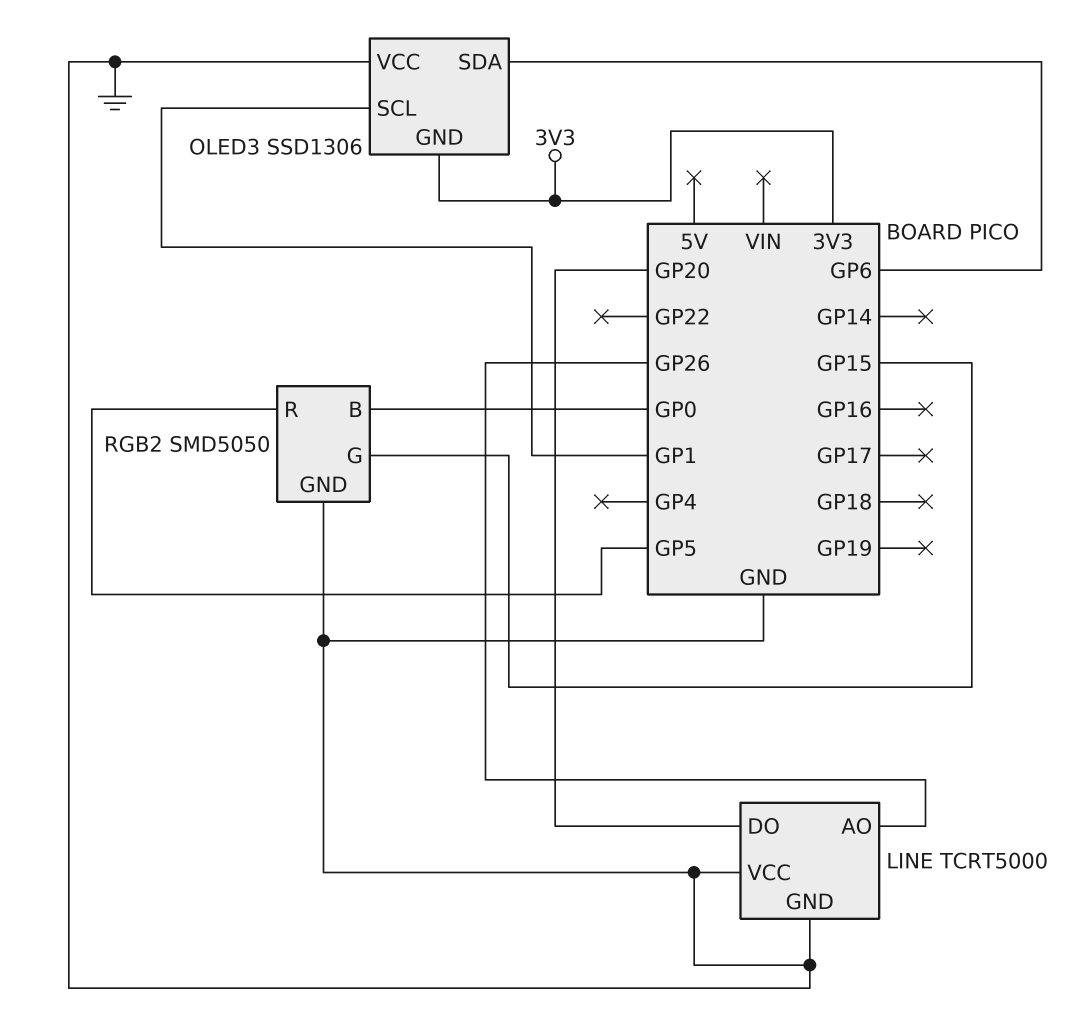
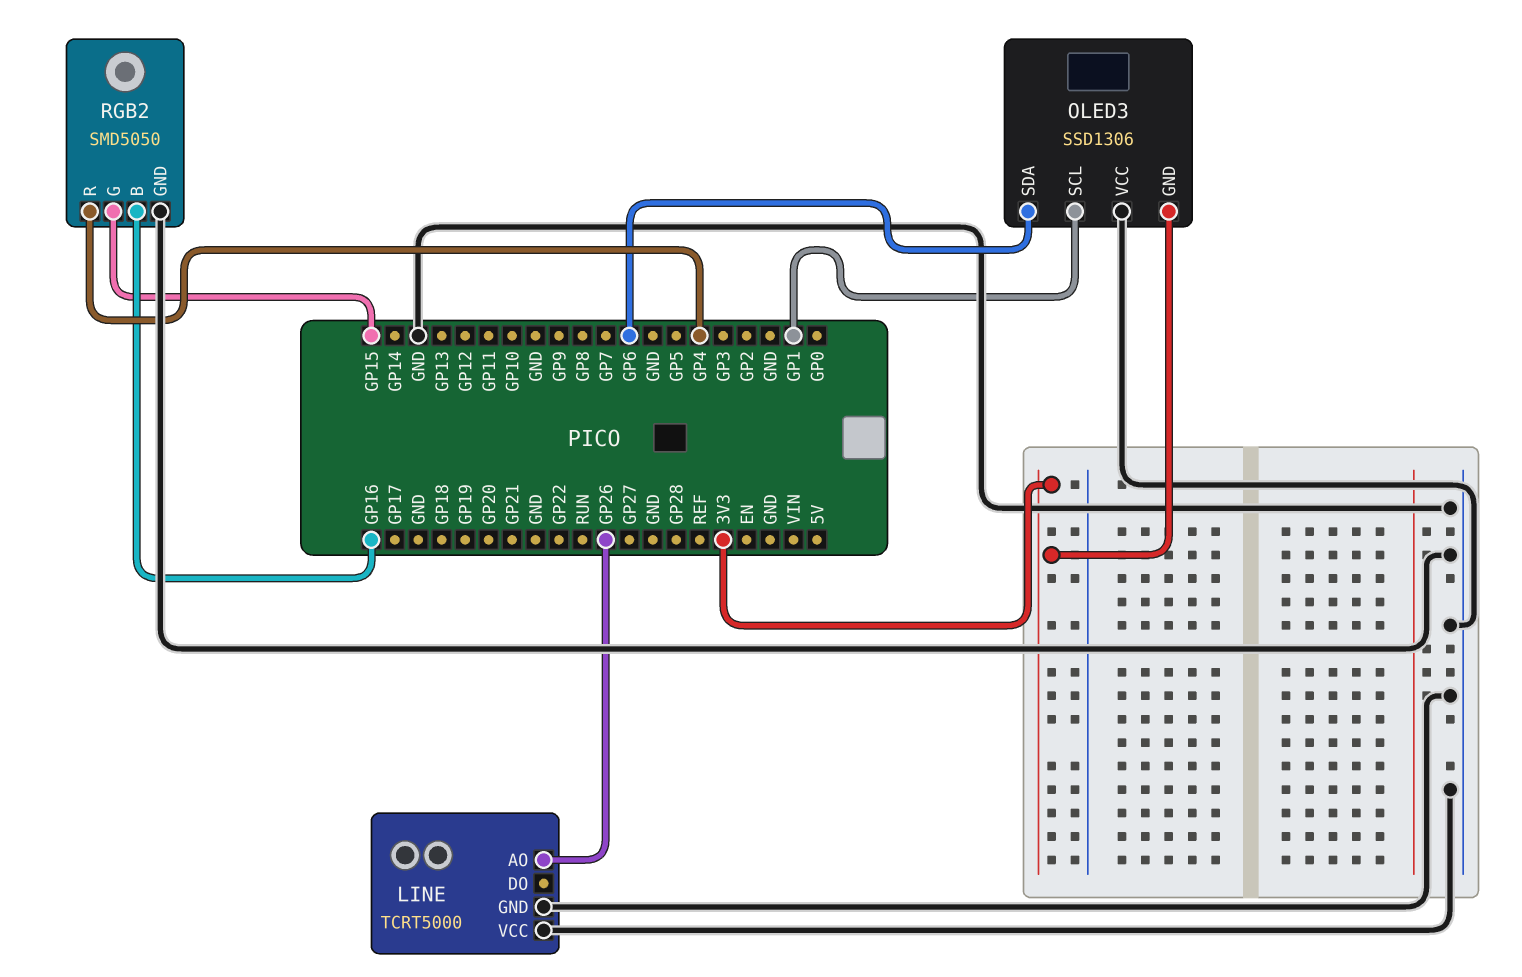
LINE pin DO: GP20 -> none
RGB2 pin B: GP0 -> GP16
RGB2 pin R: GP5 -> GP4

